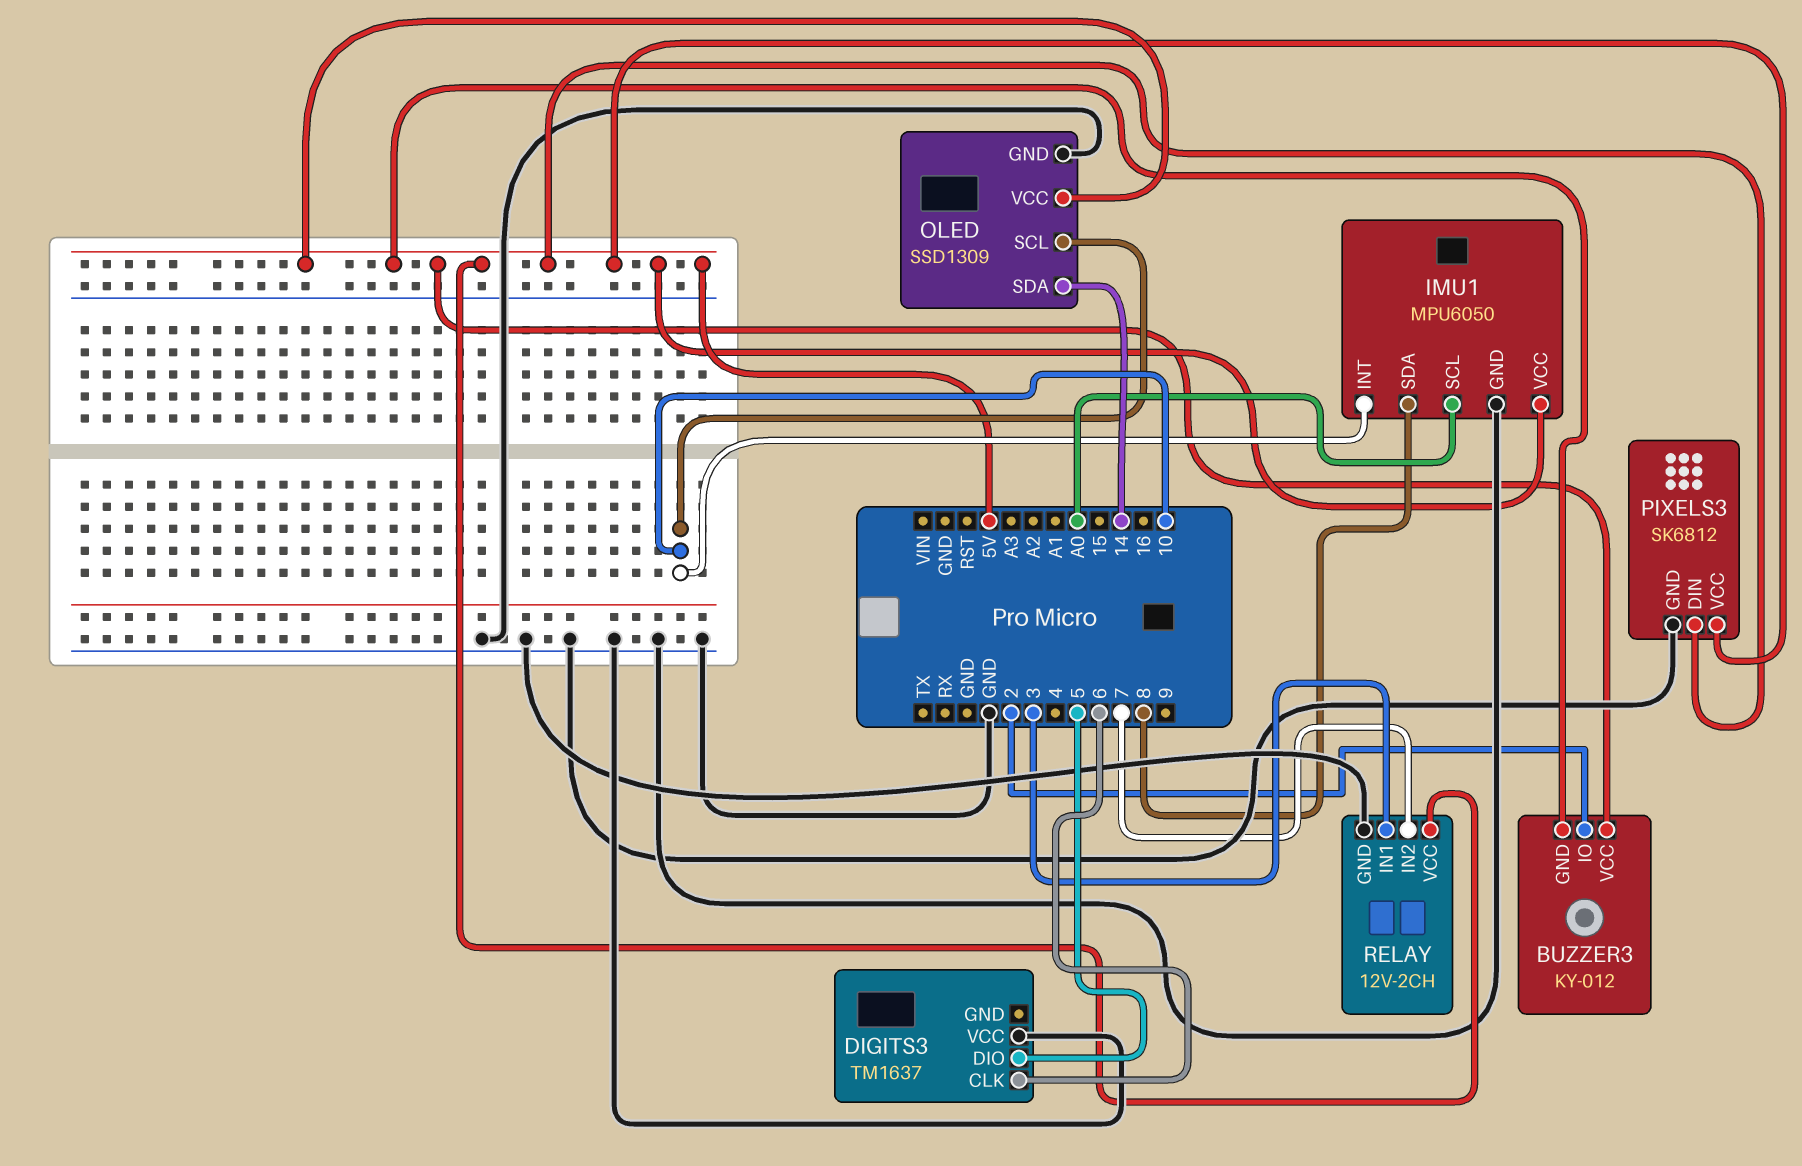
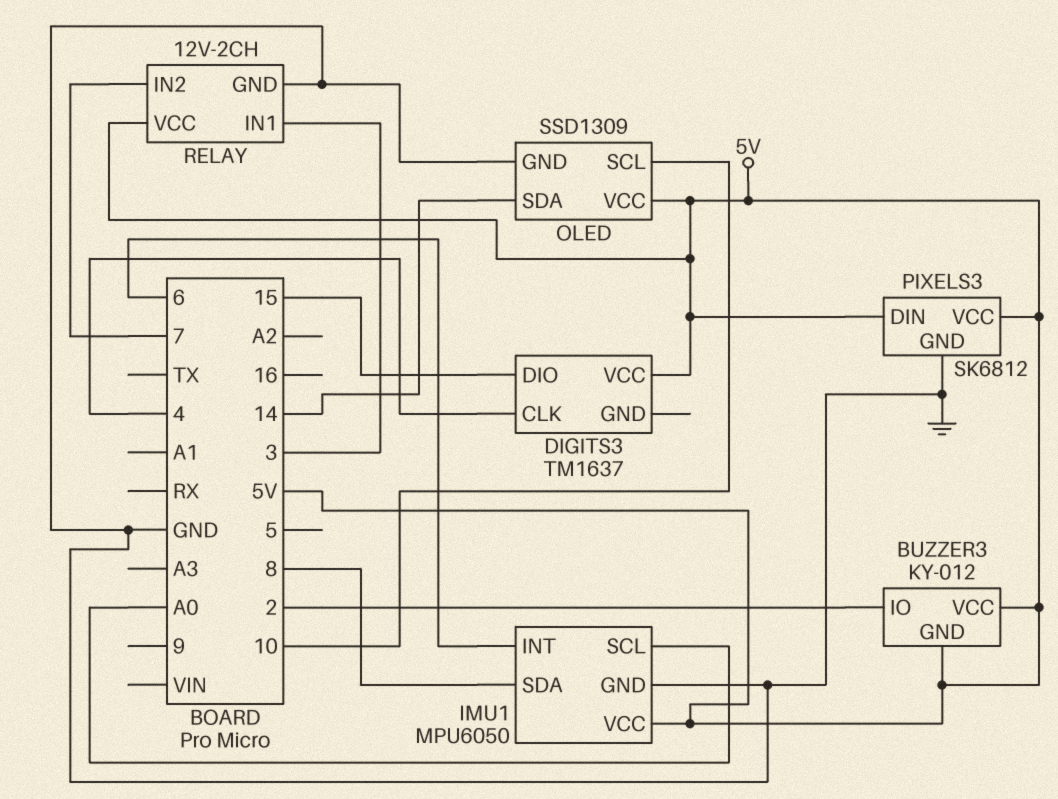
DIGITS3 pin CLK: 6 -> 4
DIGITS3 pin DIO: 5 -> 15
DIGITS3 pin VCC: GND -> 5V
IMU1 pin INT: 10 -> 6

